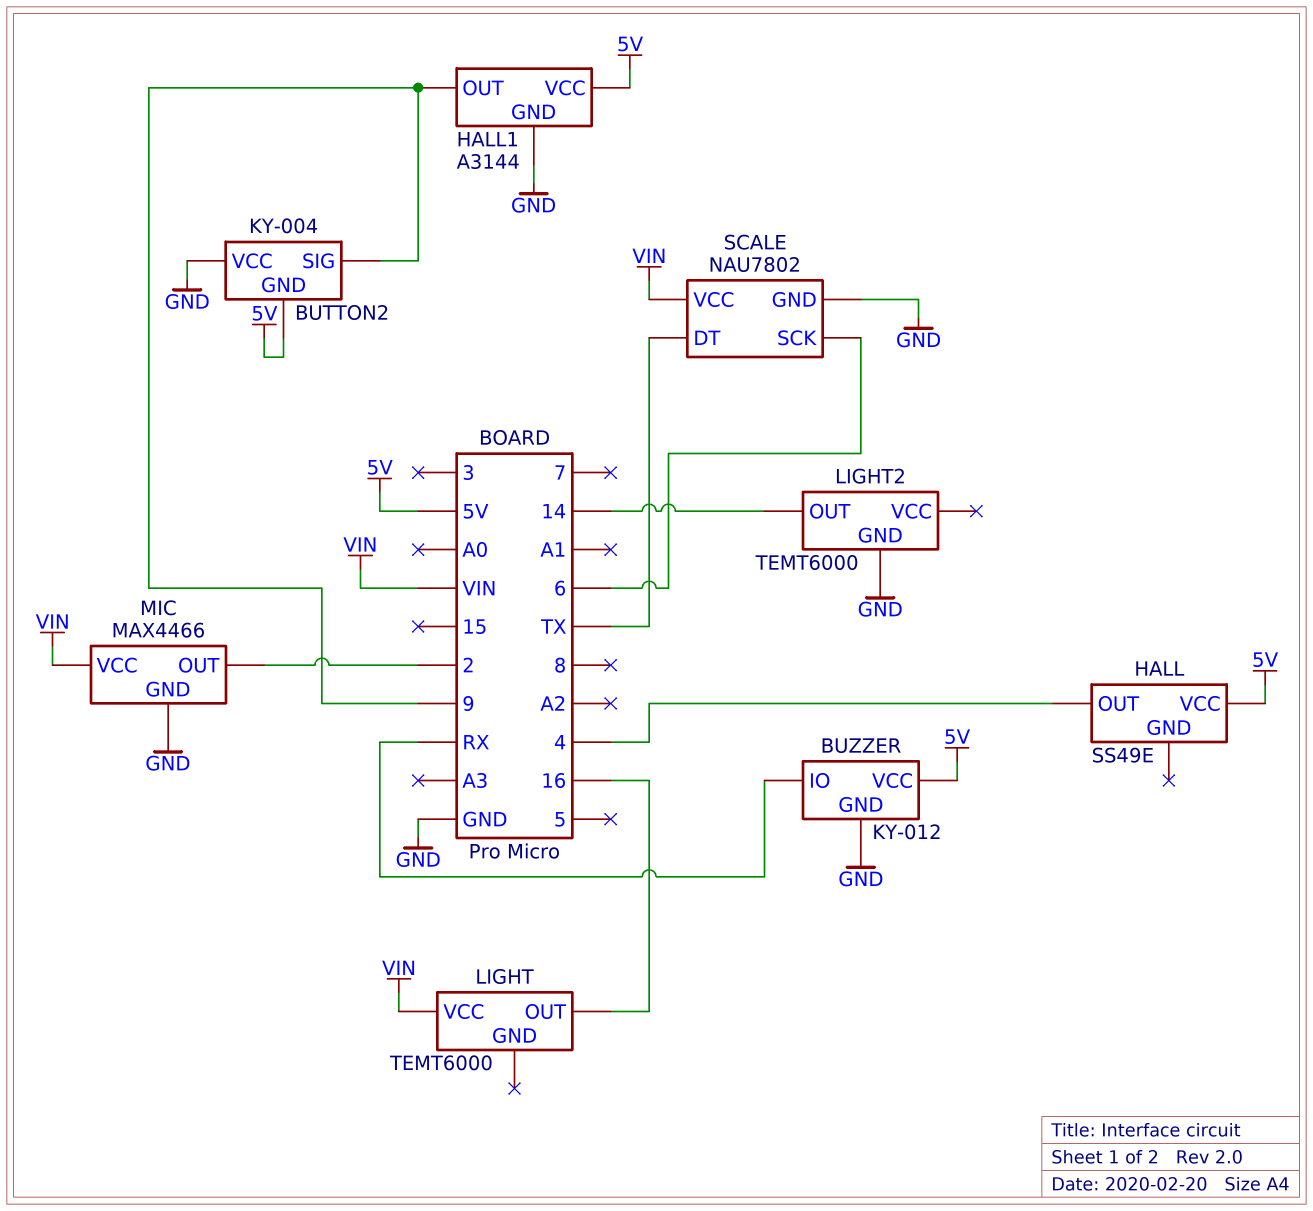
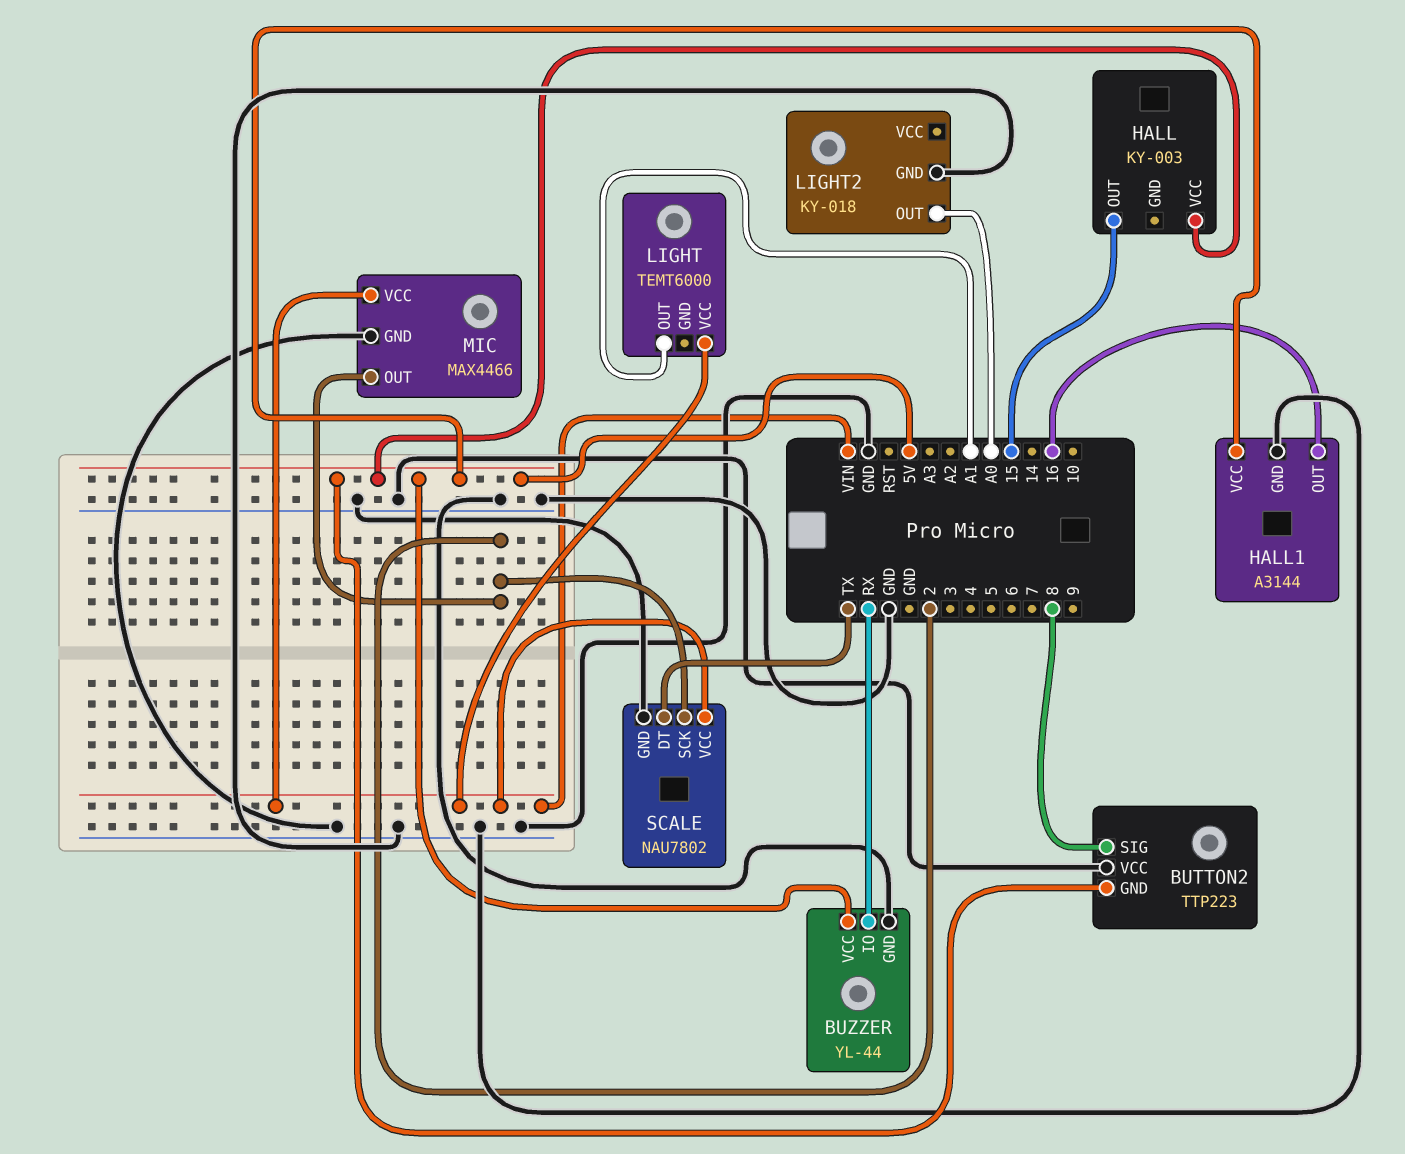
BUTTON2: KY-004 -> TTP223
BUTTON2 pin SIG: 9 -> 8
BUZZER: KY-012 -> YL-44
HALL: SS49E -> KY-003
HALL pin OUT: 4 -> 15
HALL1 pin OUT: 9 -> 16
LIGHT pin OUT: 16 -> A1
LIGHT2: TEMT6000 -> KY-018
LIGHT2 pin OUT: 14 -> A0
SCALE pin SCK: 6 -> 2

